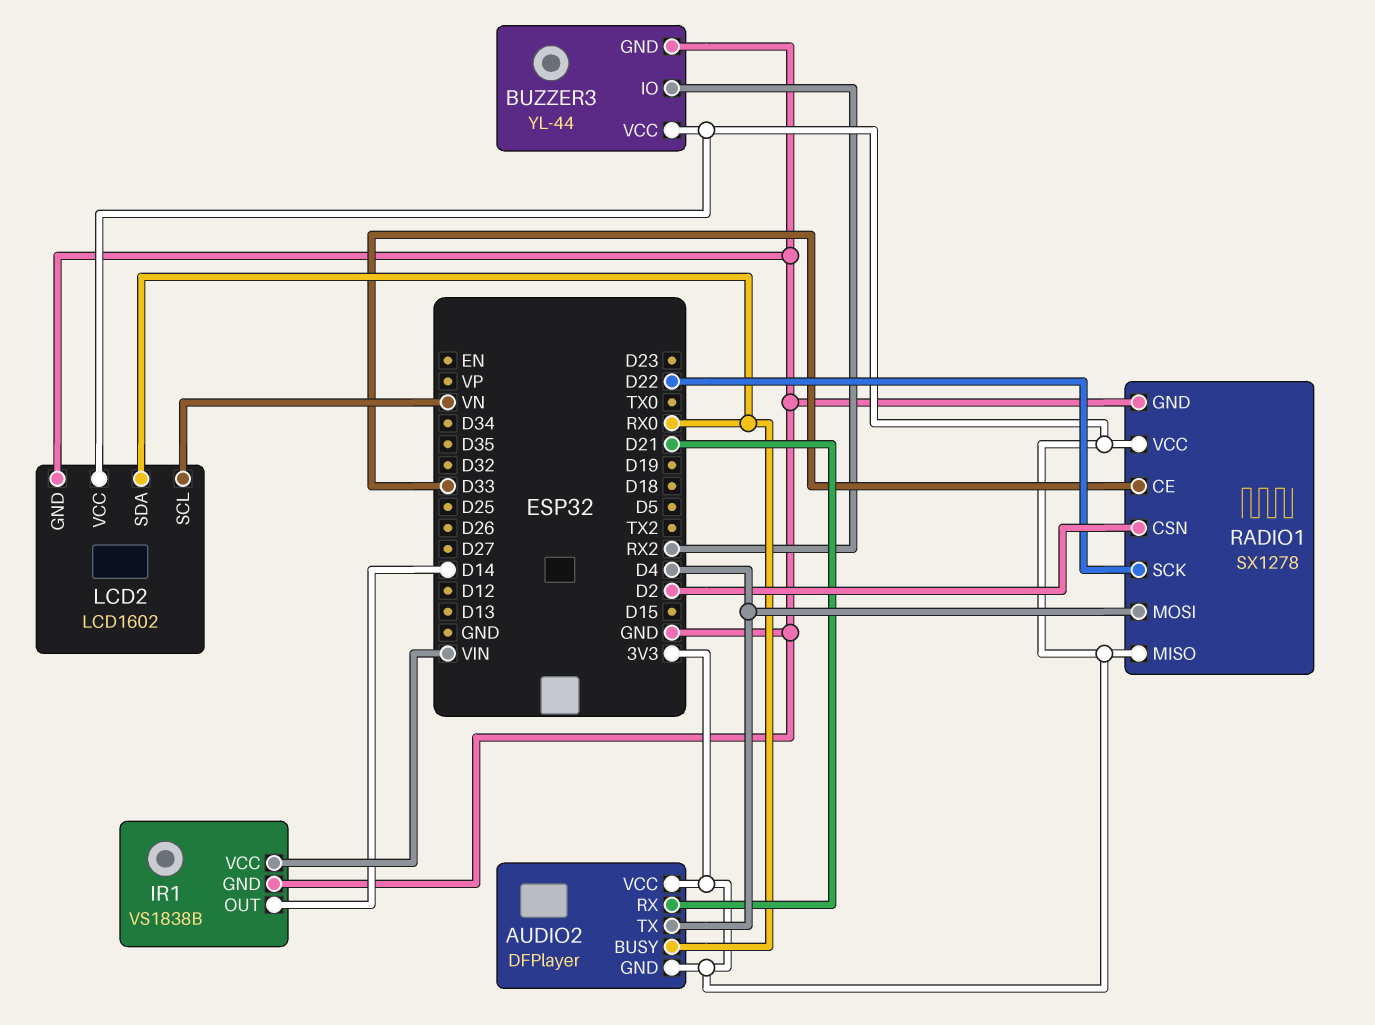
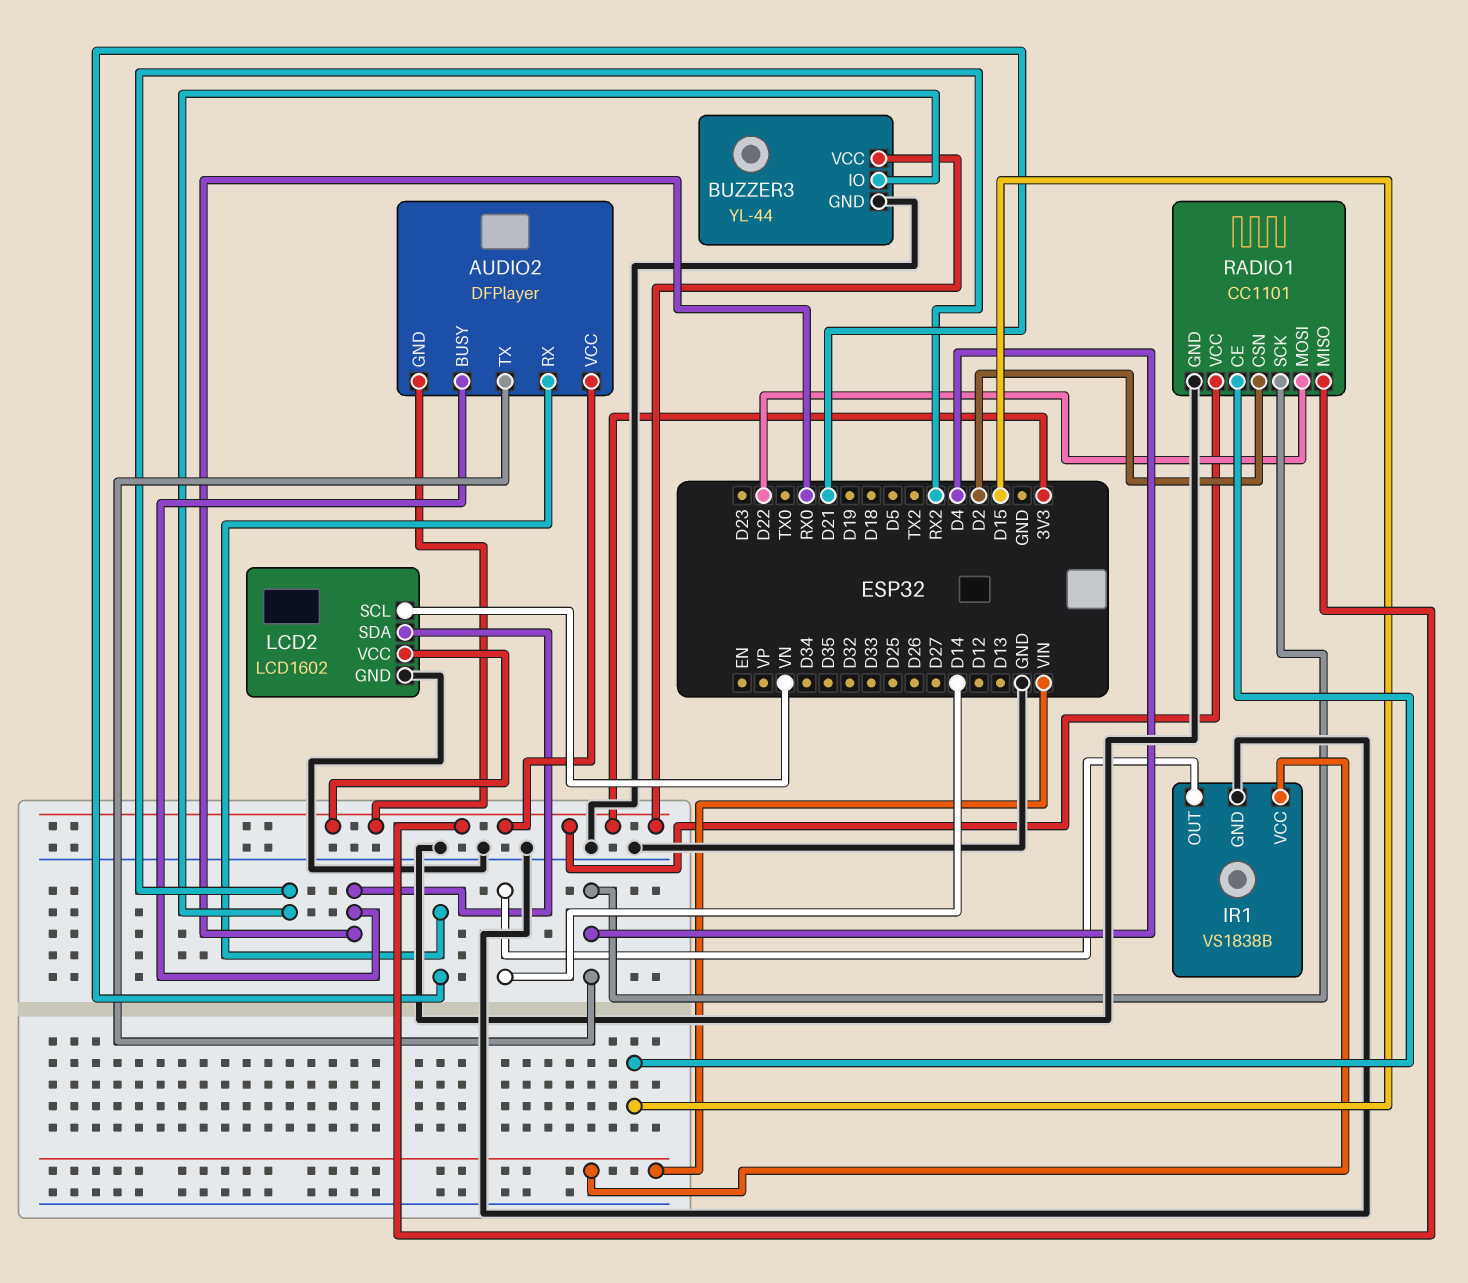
RADIO1: SX1278 -> CC1101
RADIO1 pin CE: D33 -> D15
RADIO1 pin MOSI: D4 -> D22
RADIO1 pin SCK: D22 -> D4

